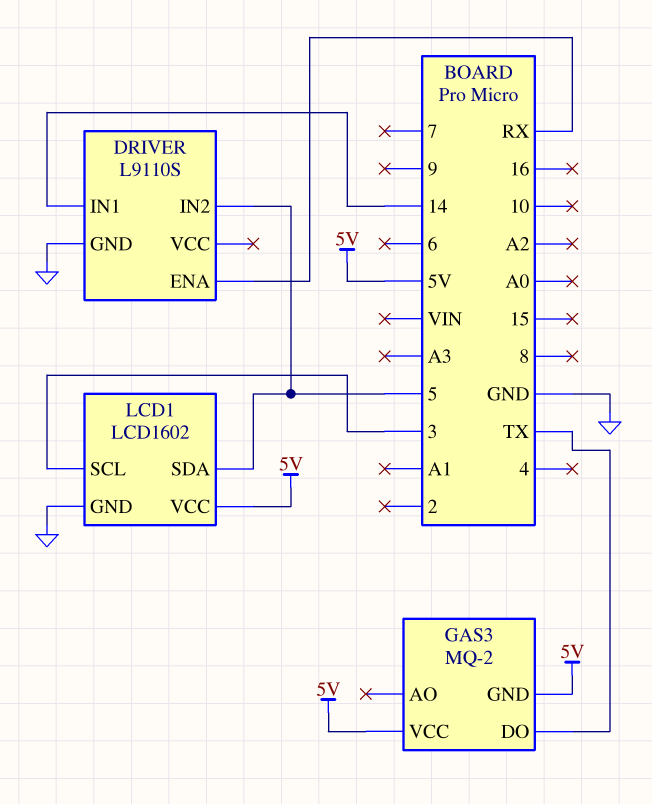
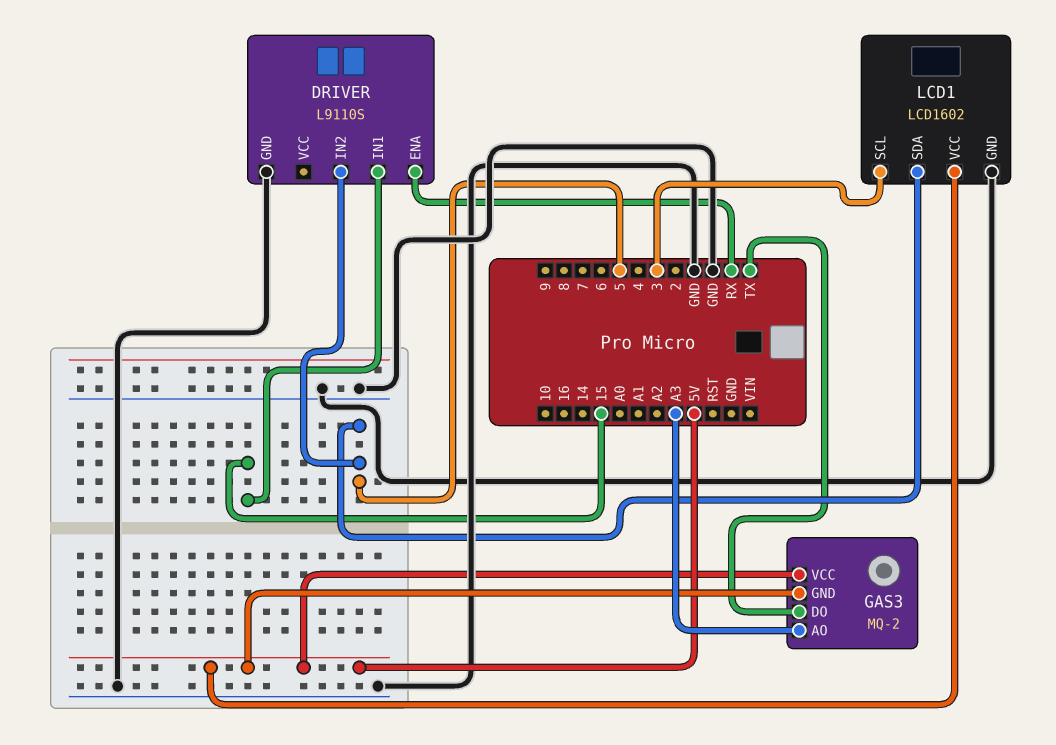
DRIVER pin IN1: 14 -> 15
GAS3 pin AO: none -> A3

